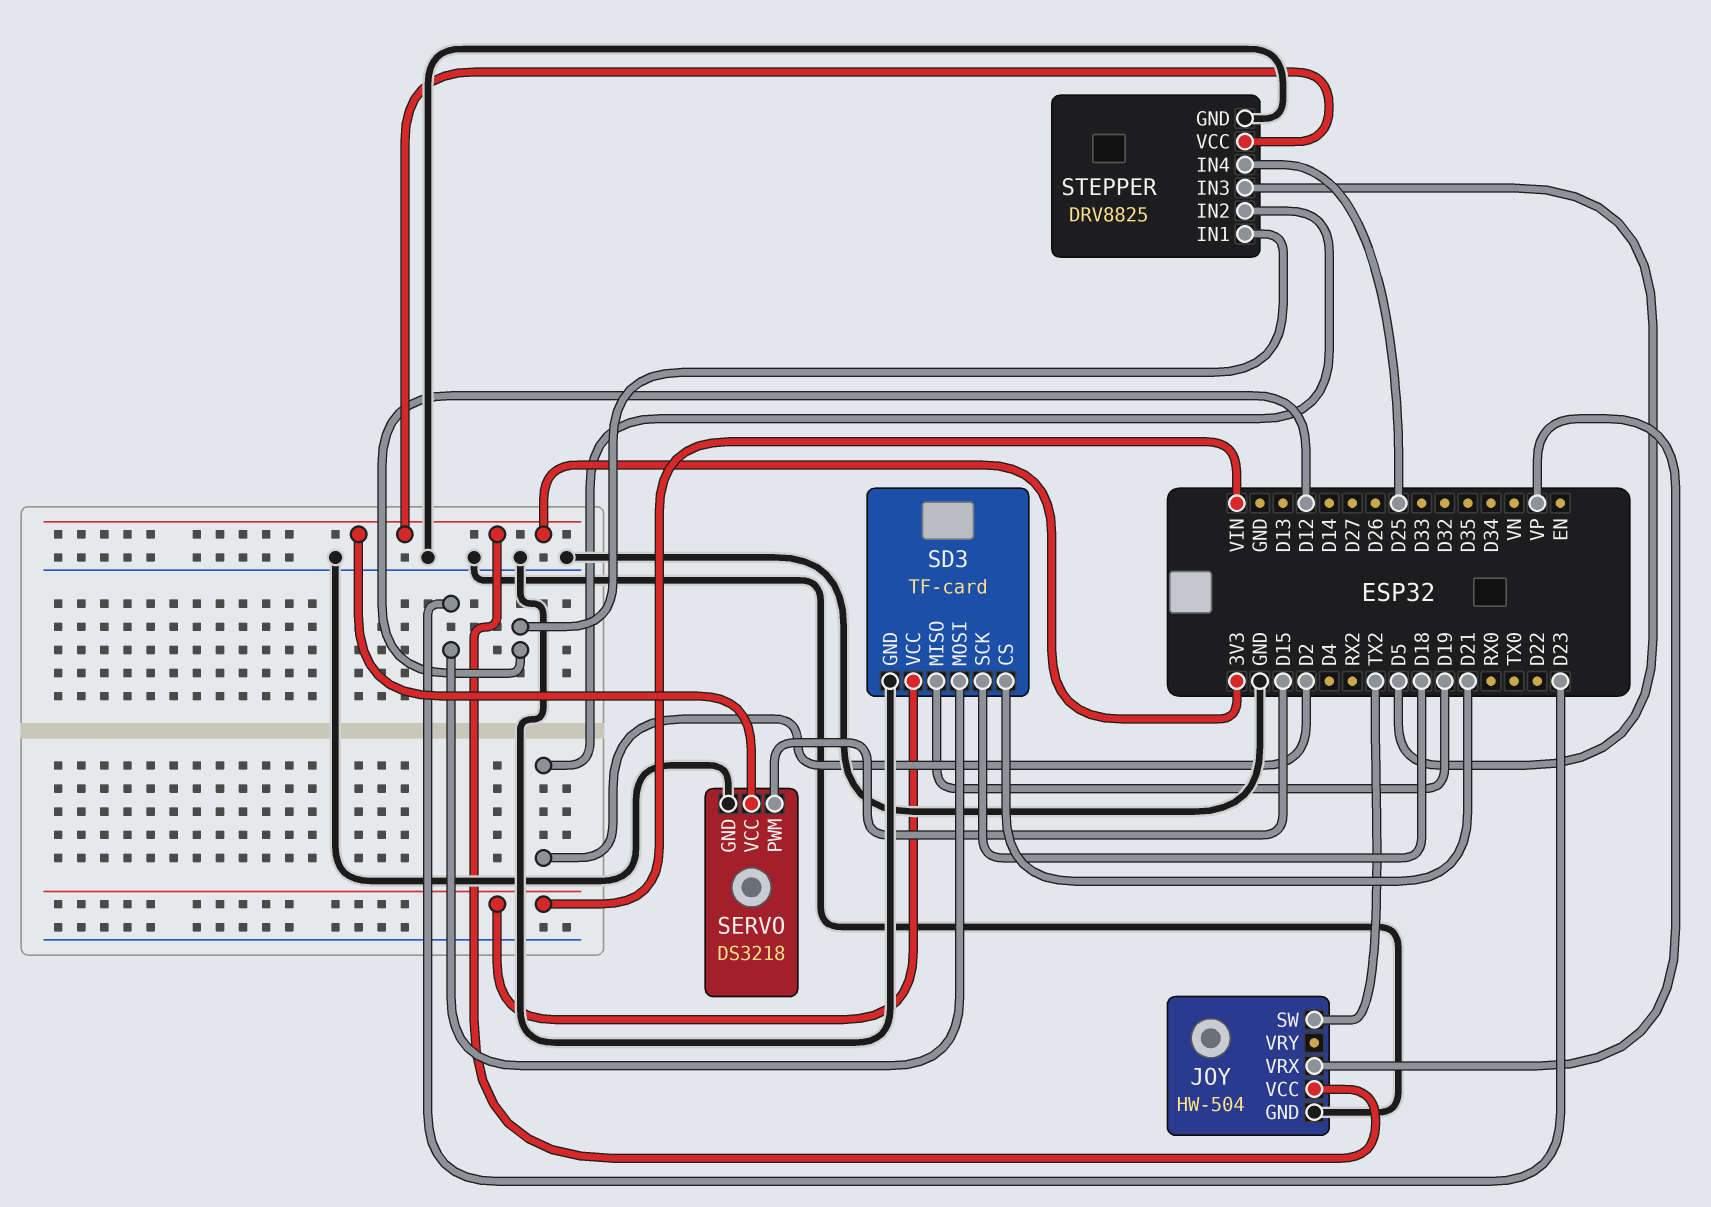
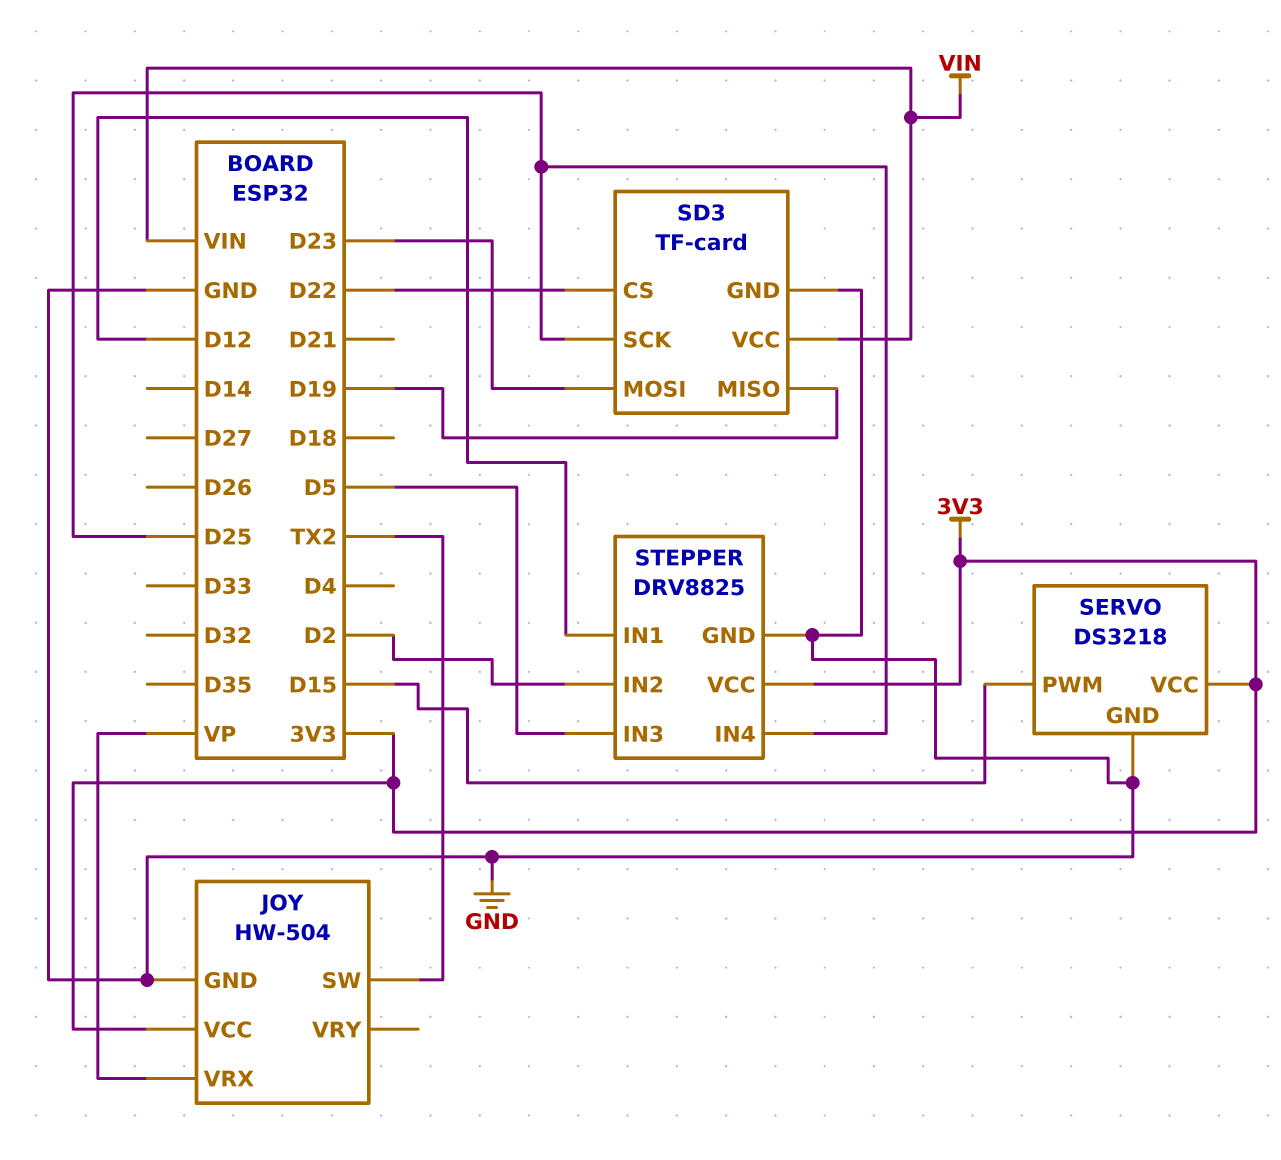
SD3 pin CS: D21 -> D22
SD3 pin SCK: D18 -> D25

